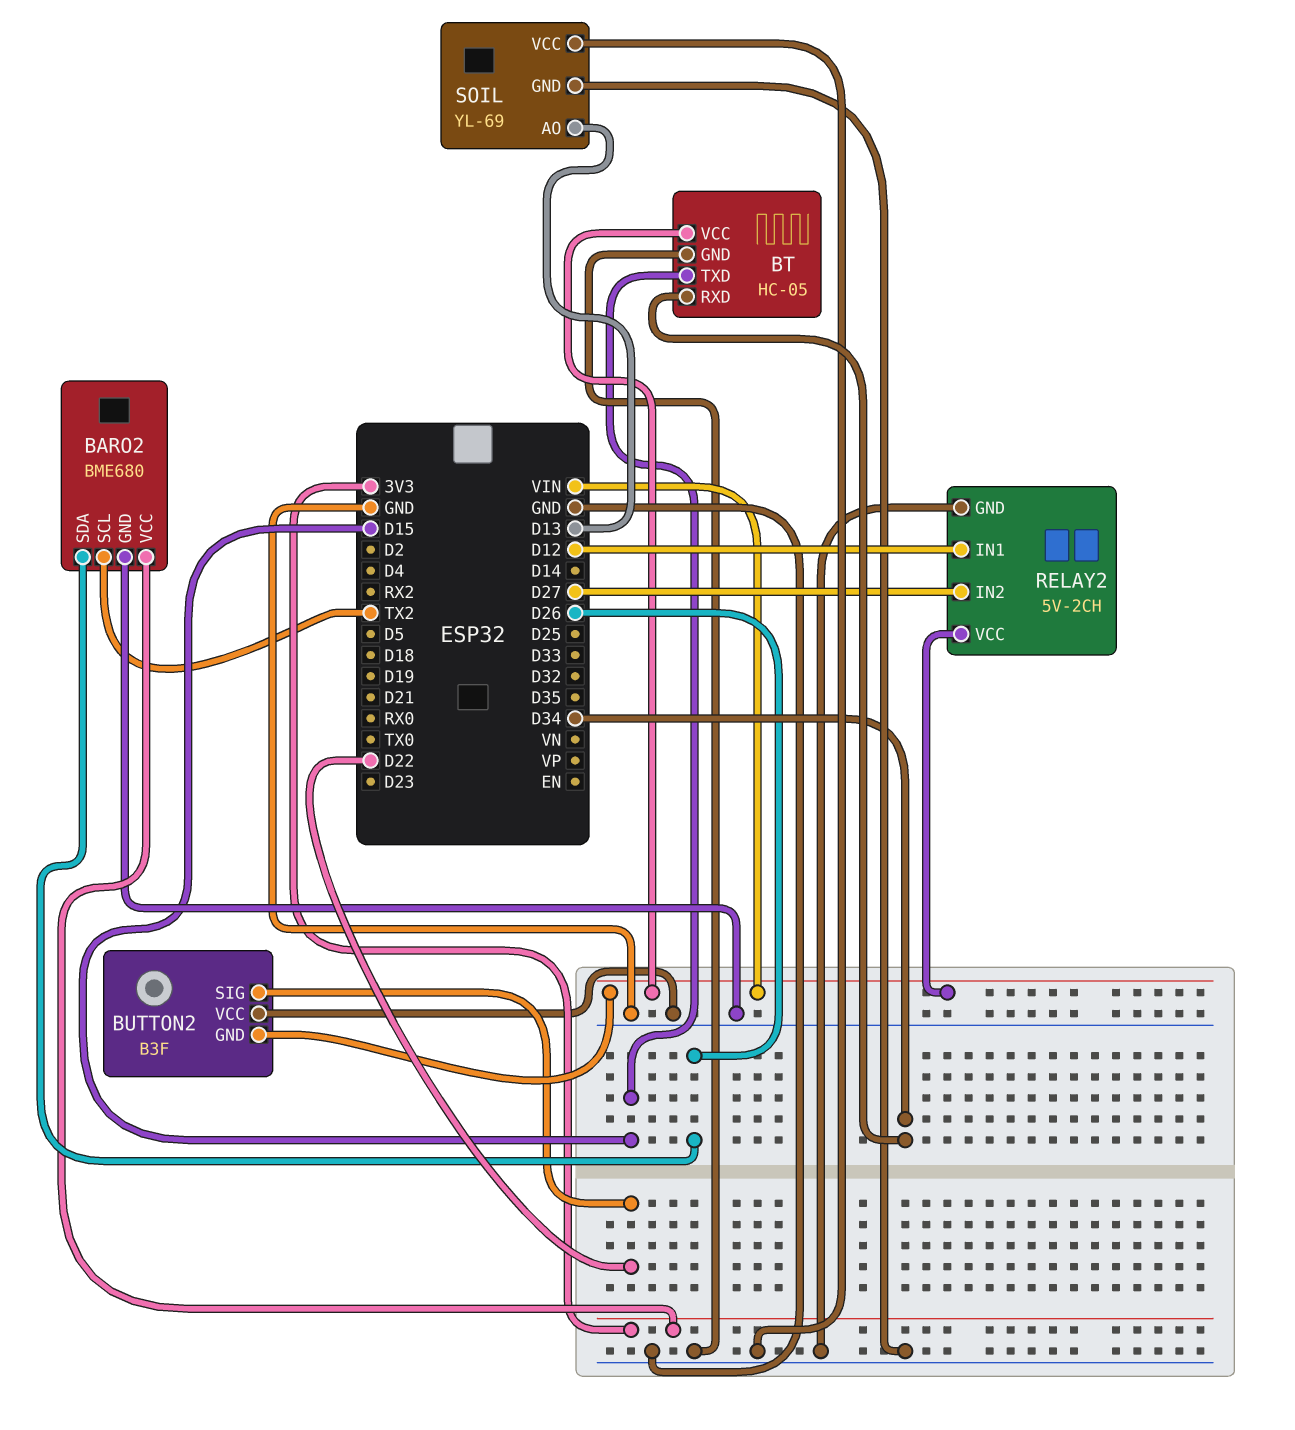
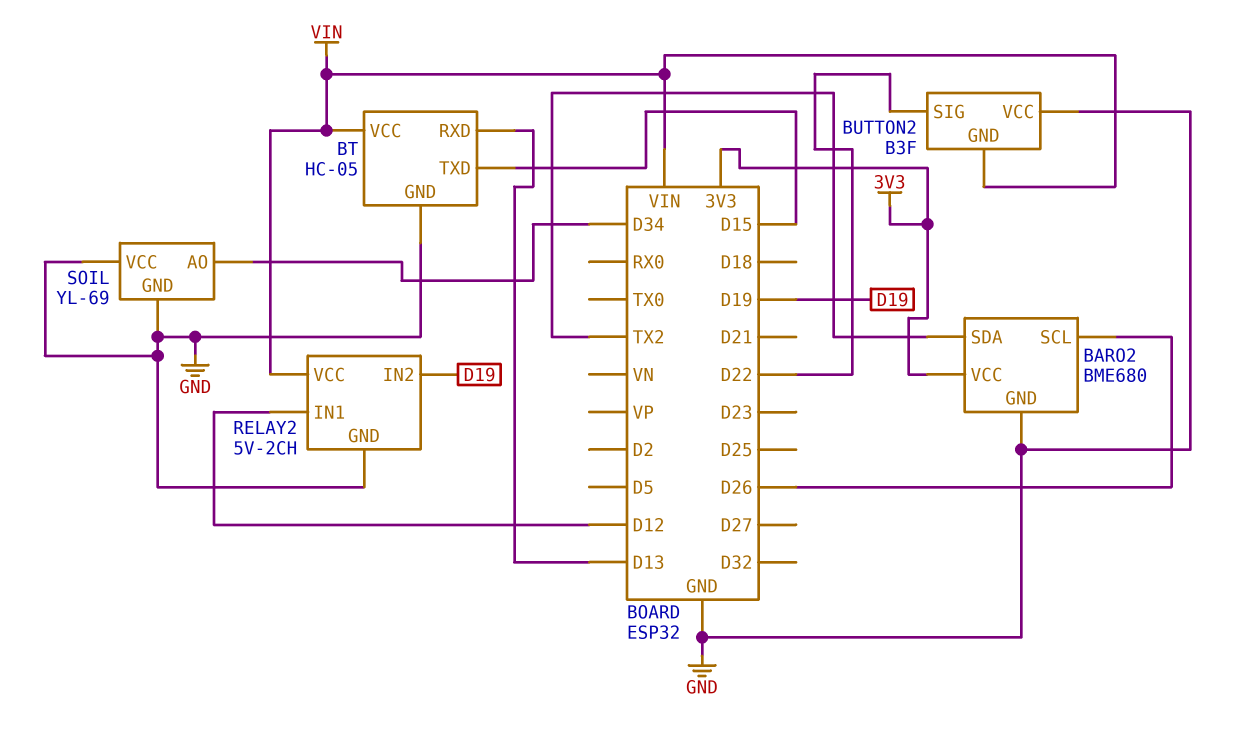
BARO2 pin SCL: TX2 -> D26
BARO2 pin SDA: D26 -> TX2
BT pin RXD: D34 -> D13
RELAY2 pin IN2: D27 -> D19
SOIL pin AO: D13 -> D34

